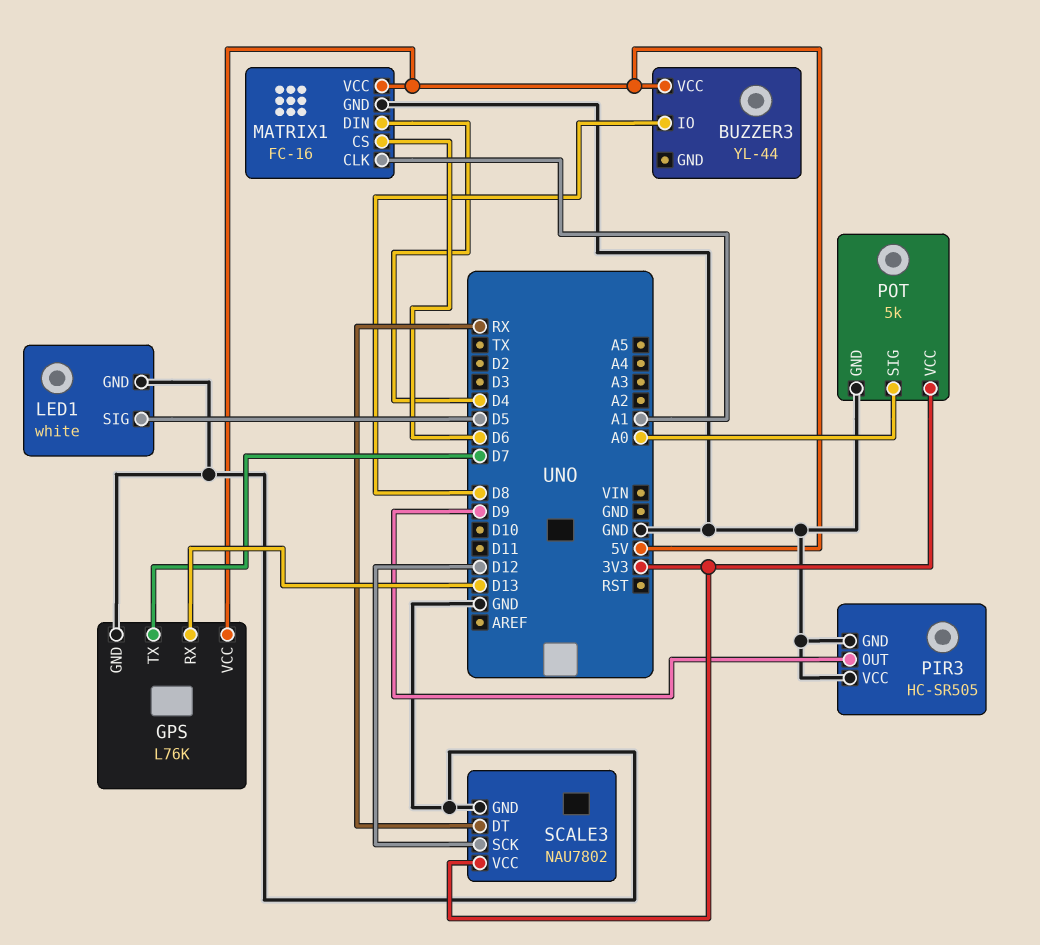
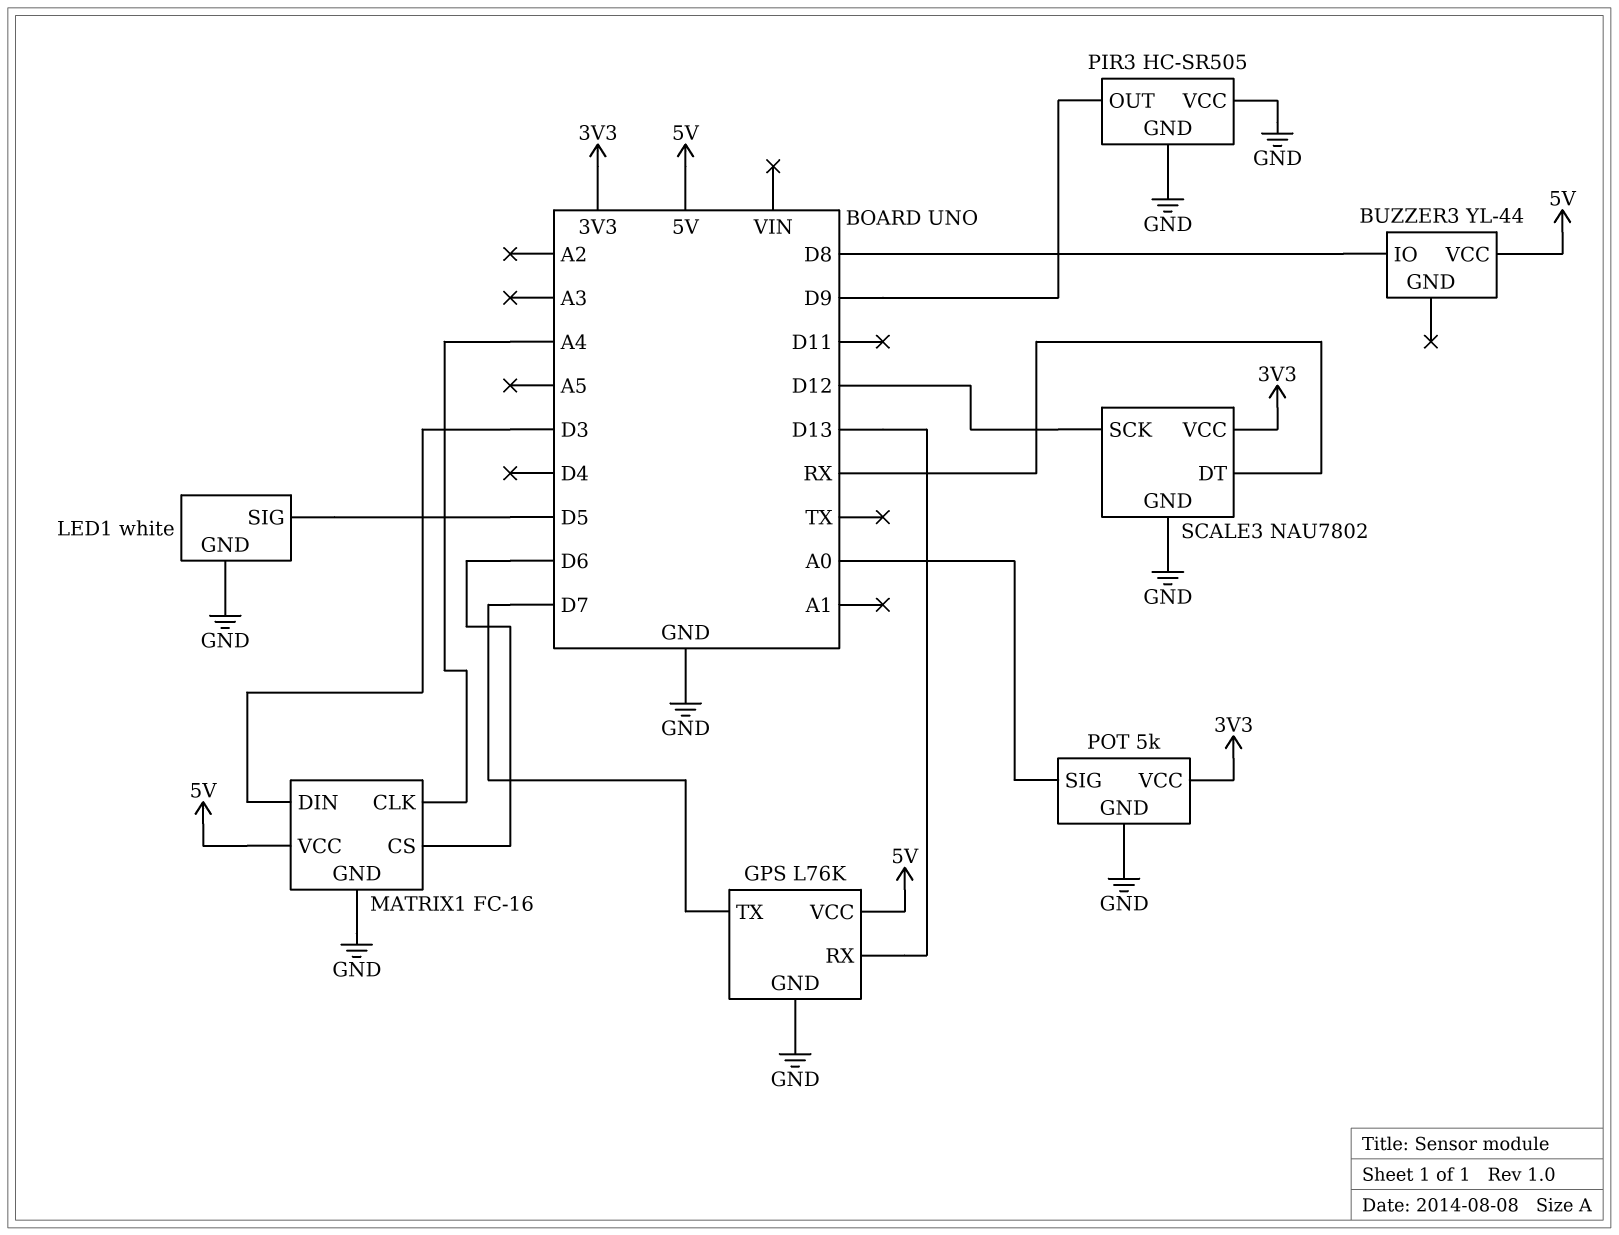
MATRIX1 pin CLK: A1 -> A4
MATRIX1 pin DIN: D4 -> D3

